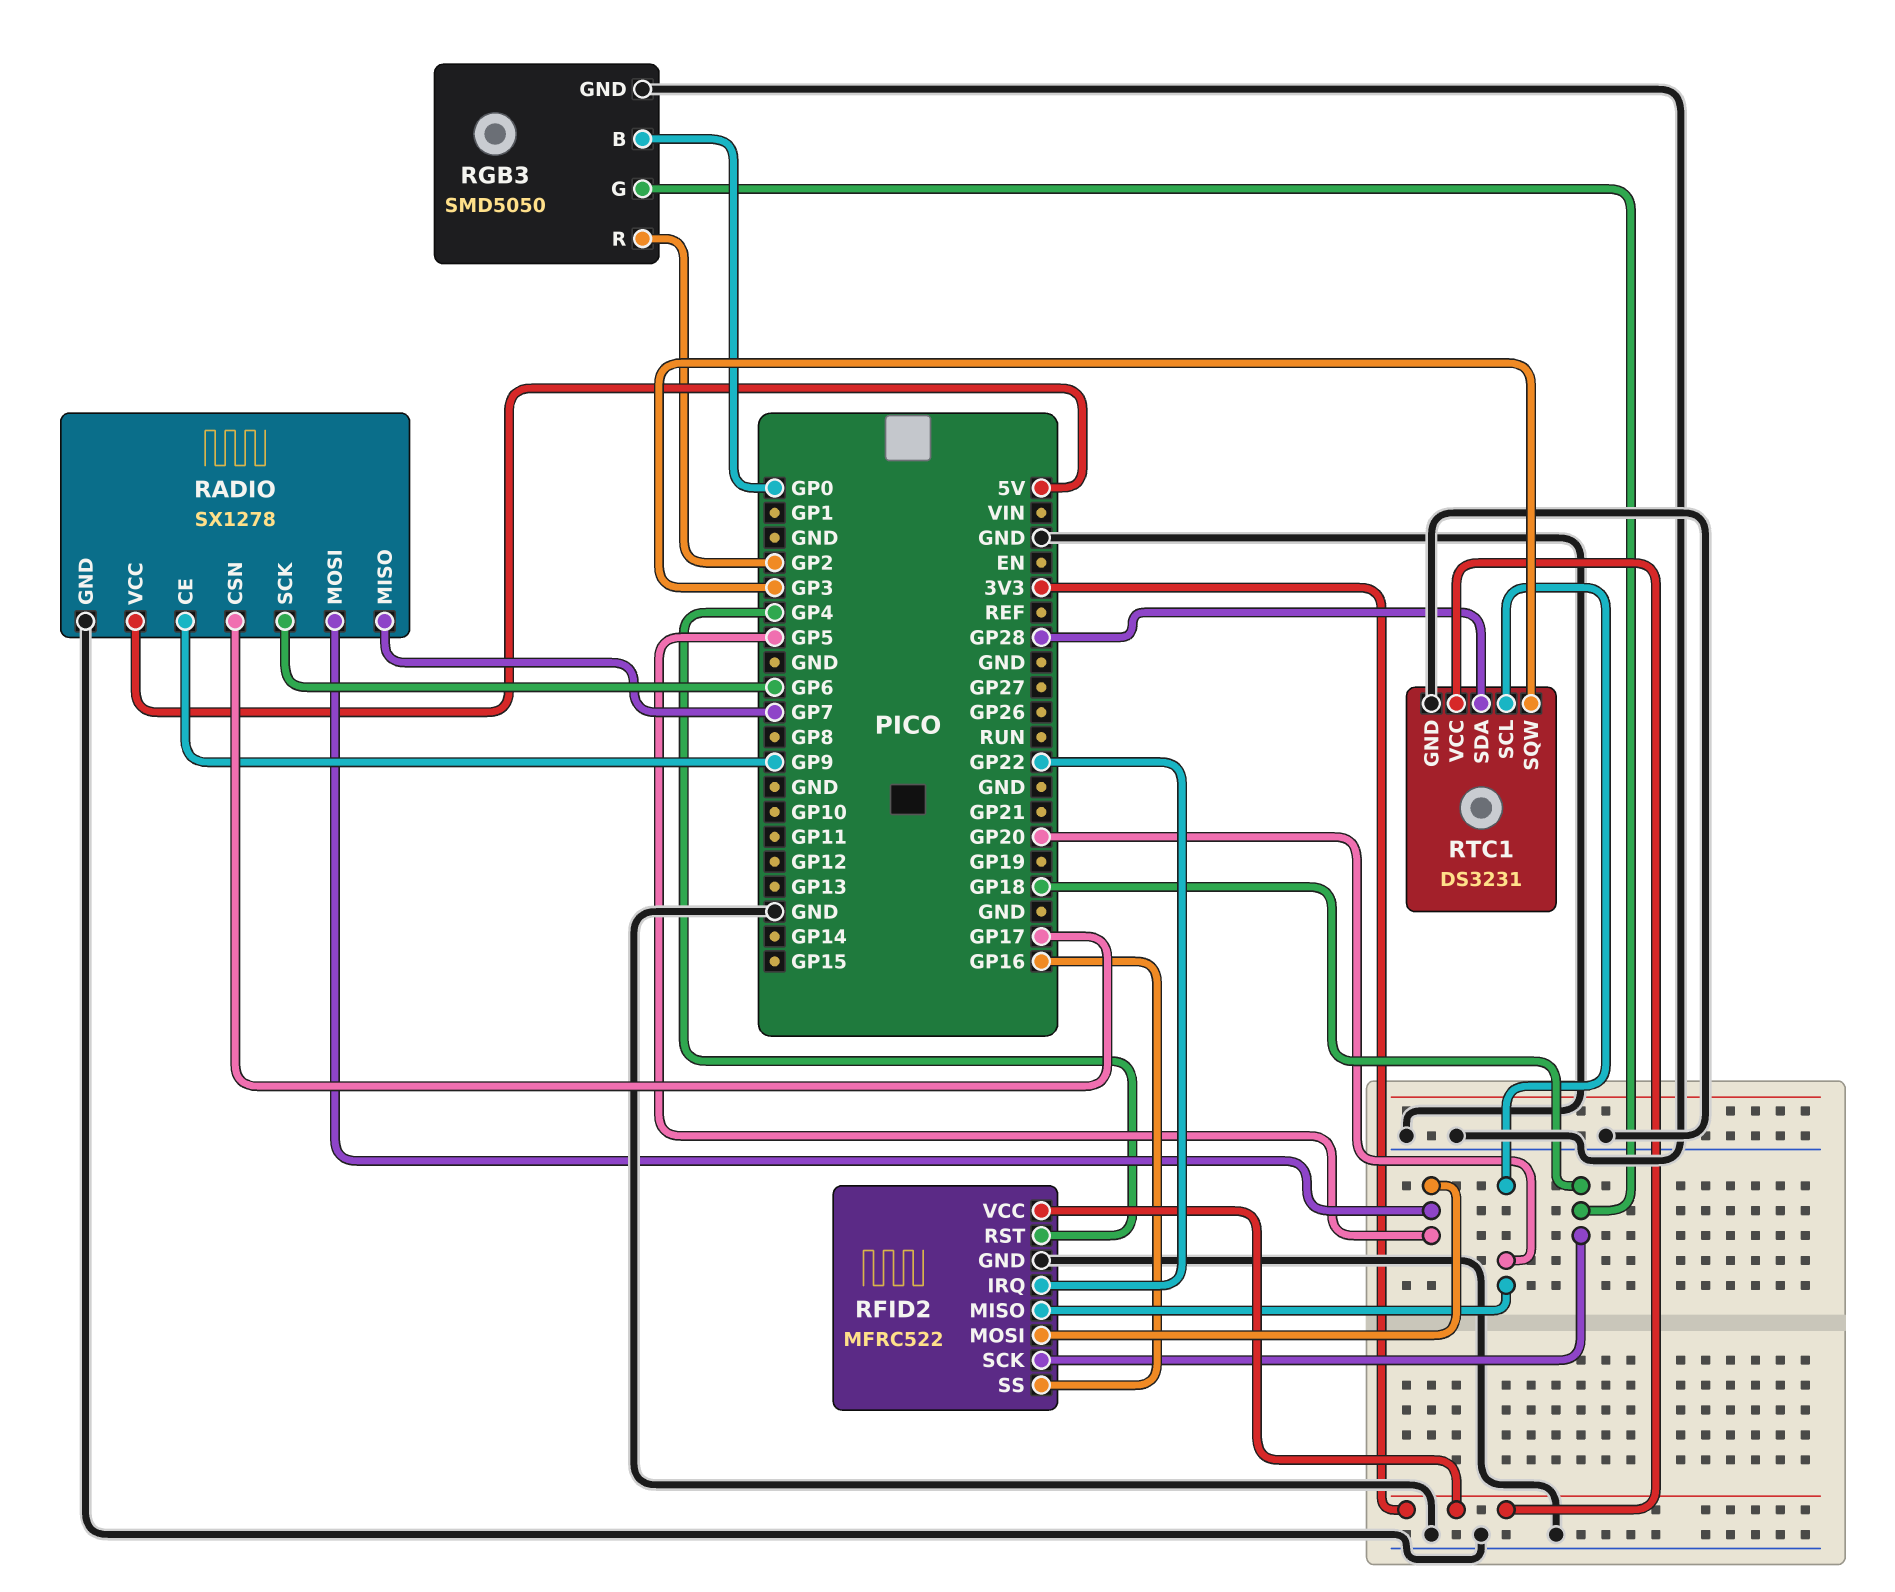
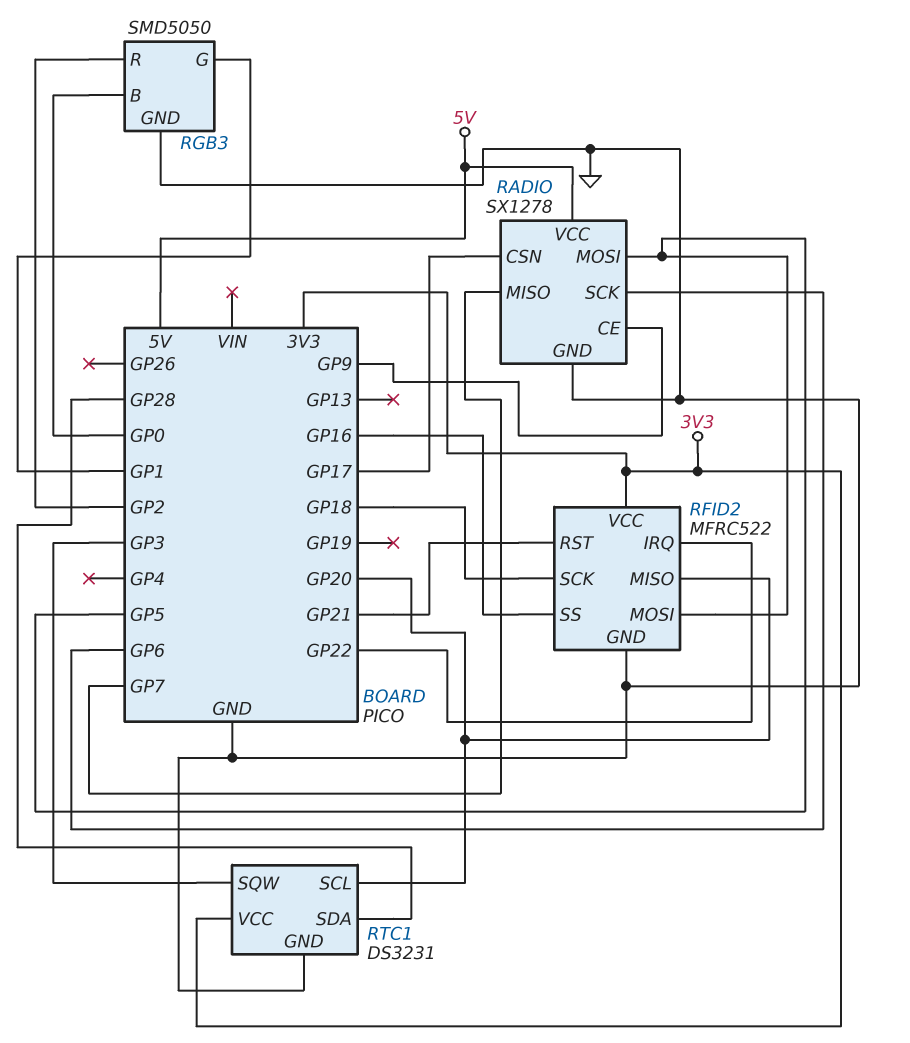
RFID2 pin RST: GP4 -> GP21
RGB3 pin G: GP18 -> GP1

